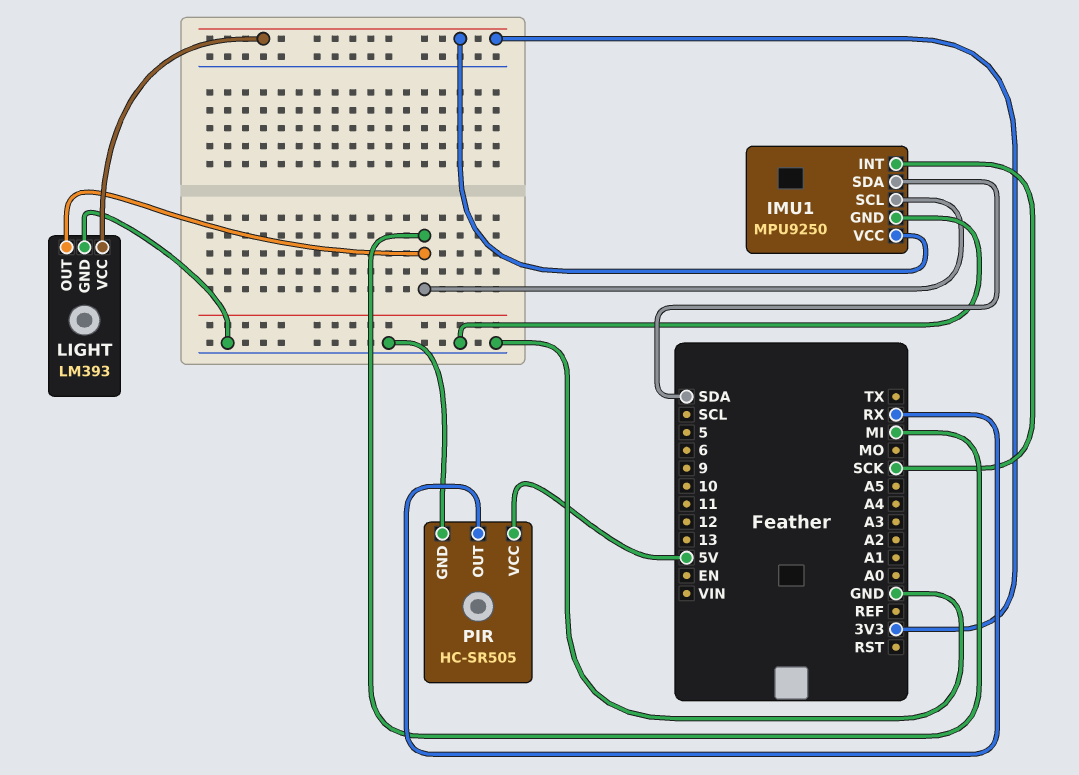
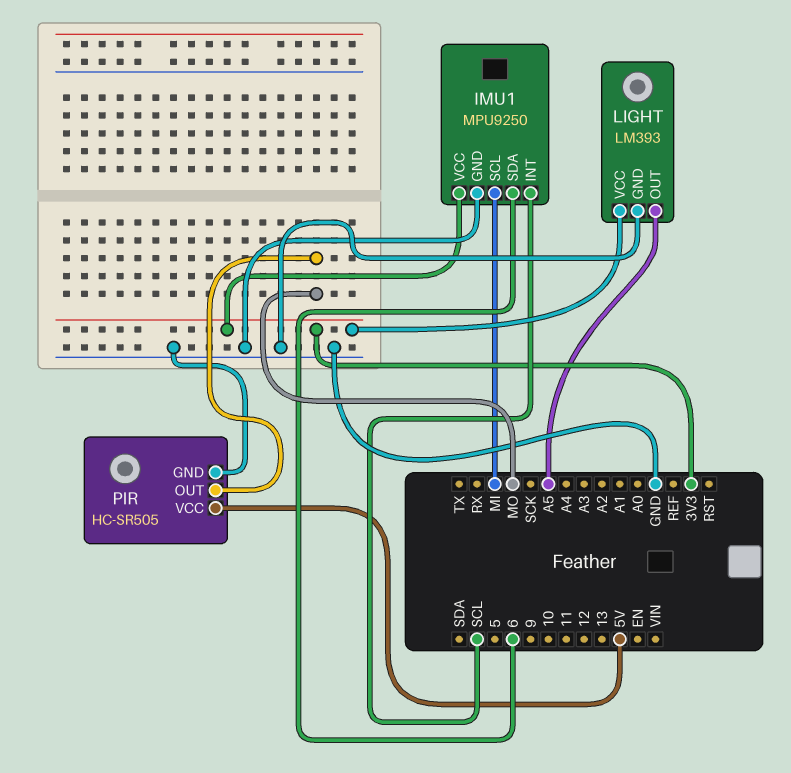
IMU1 pin INT: SCK -> SCL
IMU1 pin SDA: SDA -> 6
LIGHT pin OUT: MI -> A5
PIR pin OUT: RX -> MO

